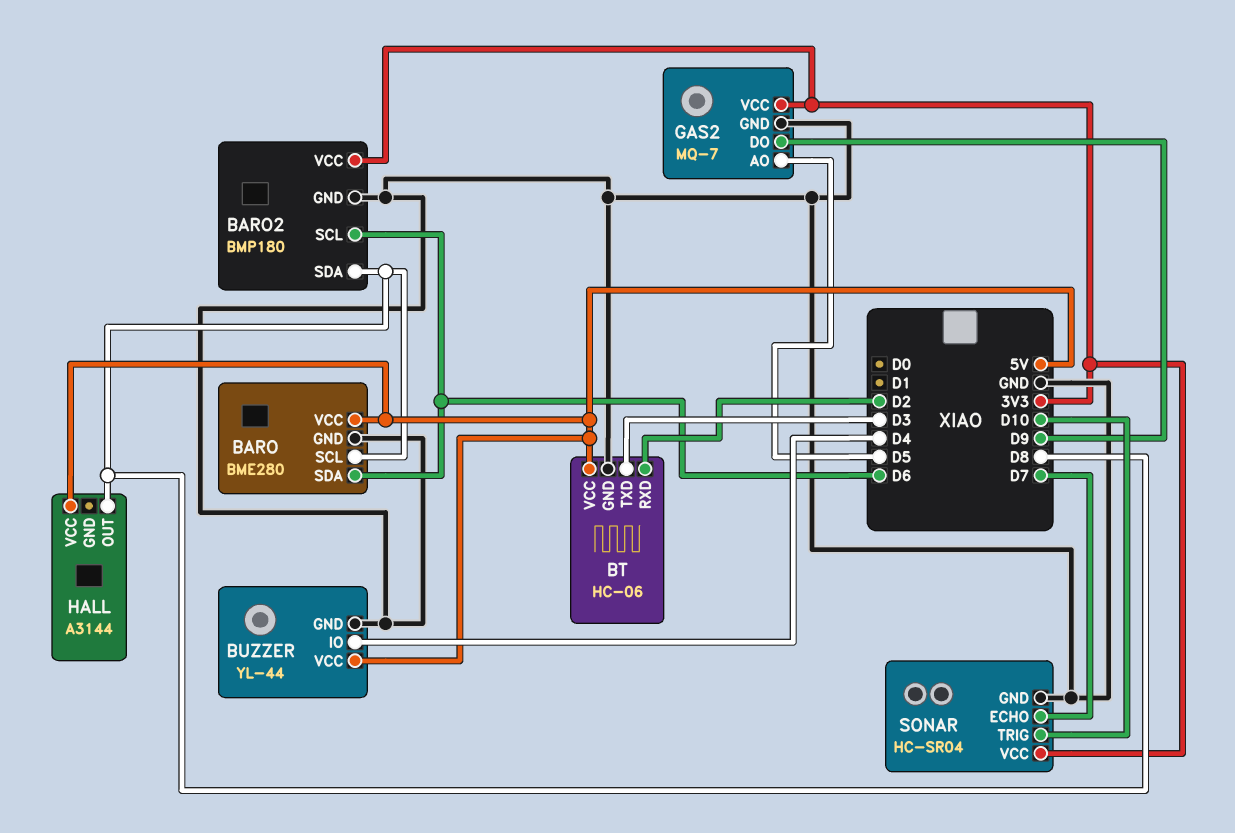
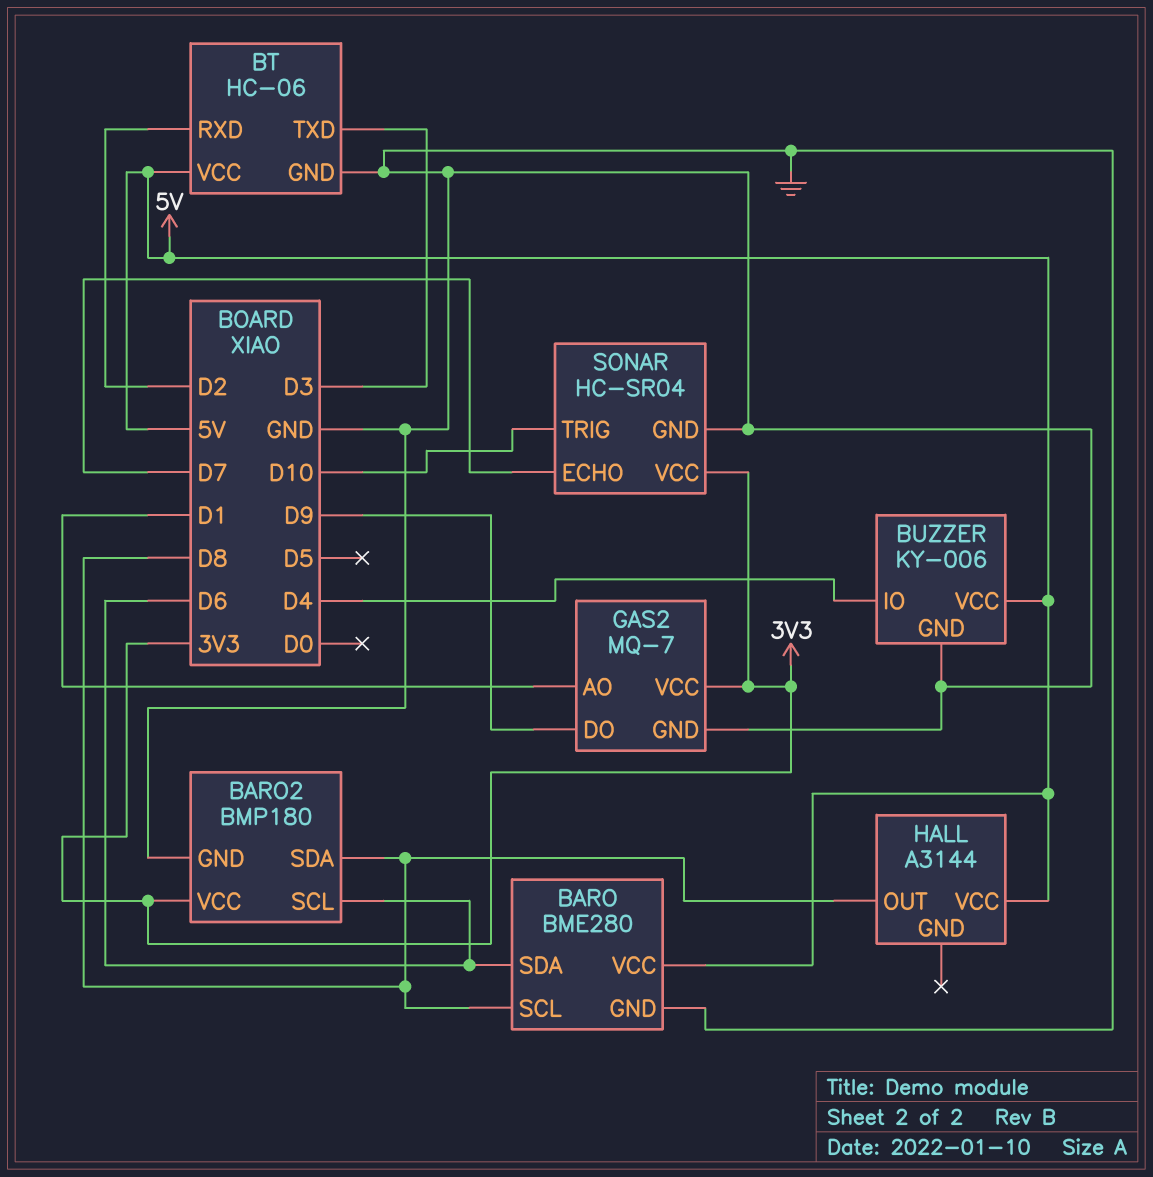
BUZZER: YL-44 -> KY-006
GAS2 pin AO: D5 -> D1

